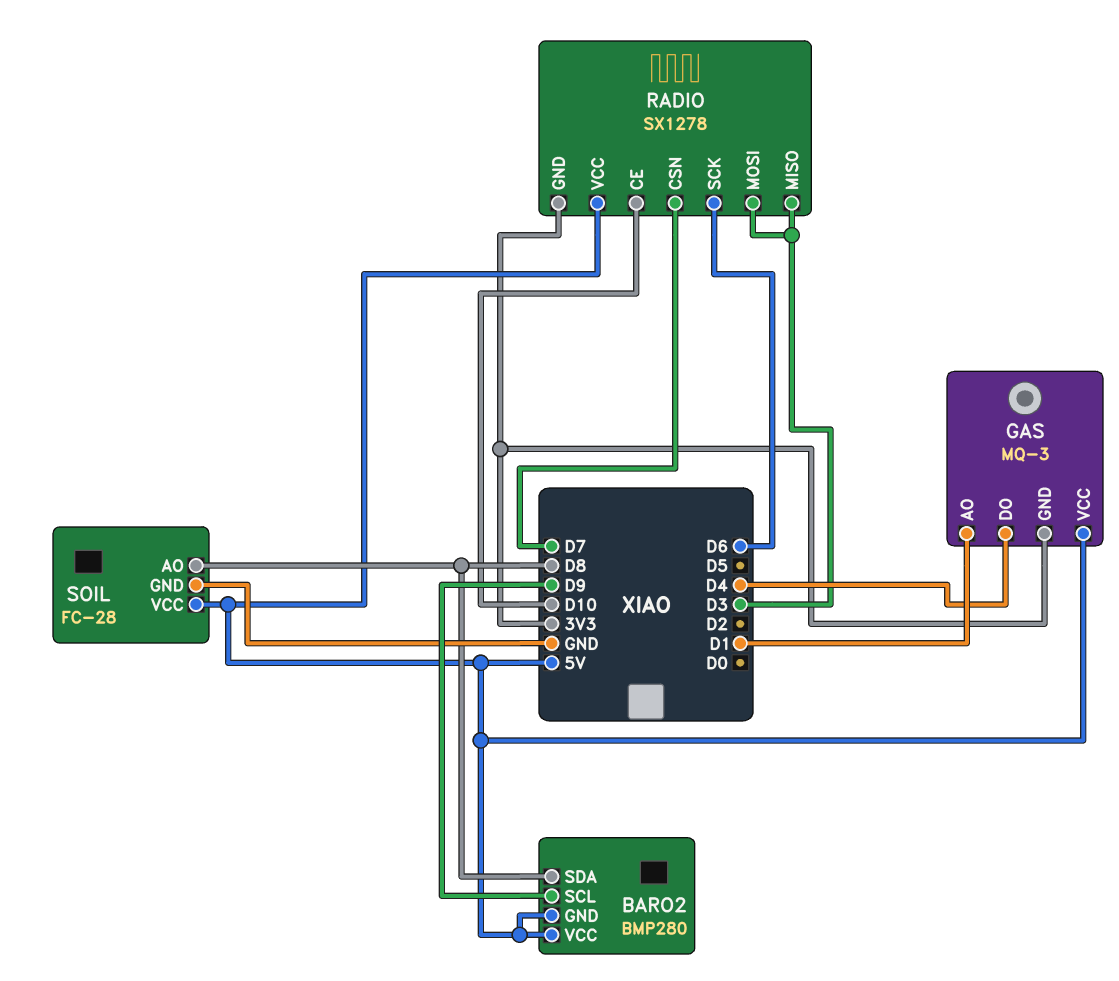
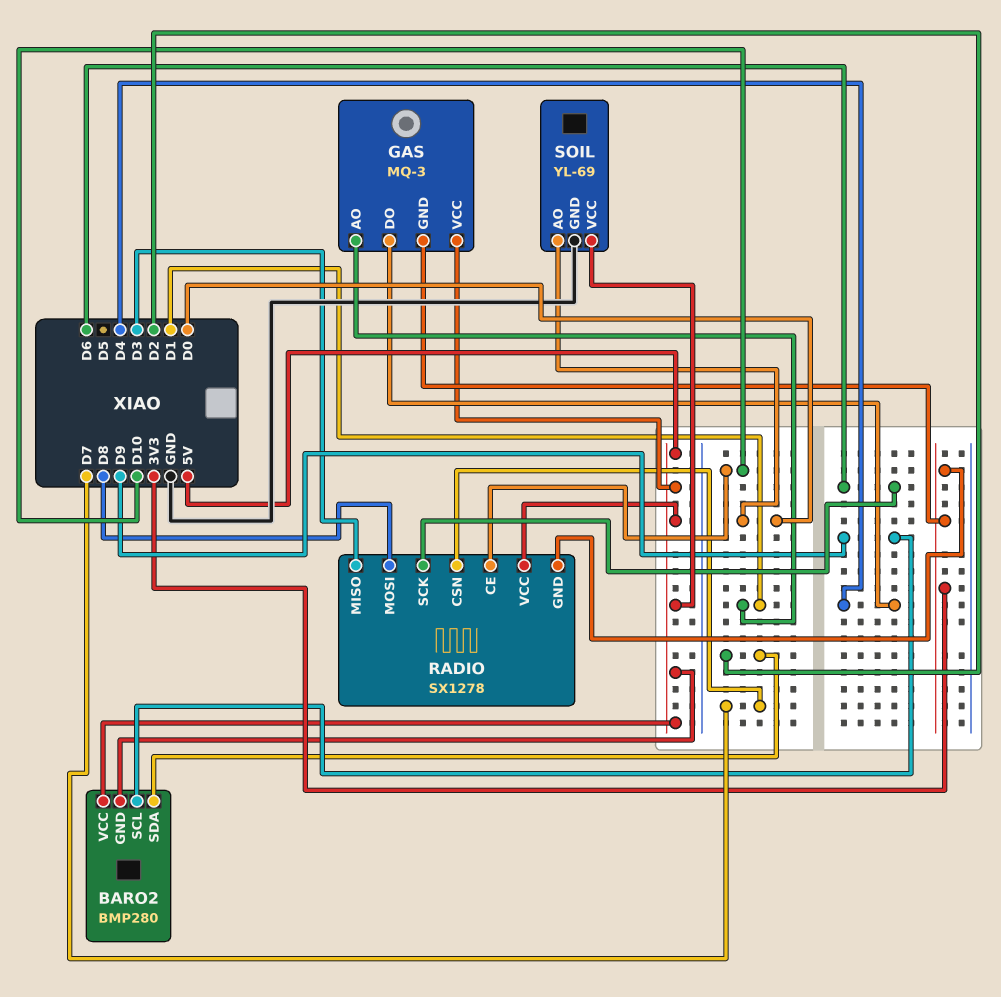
BARO2 pin SDA: D8 -> D2
RADIO pin MOSI: D3 -> D8
SOIL: FC-28 -> YL-69
SOIL pin AO: D8 -> D0

